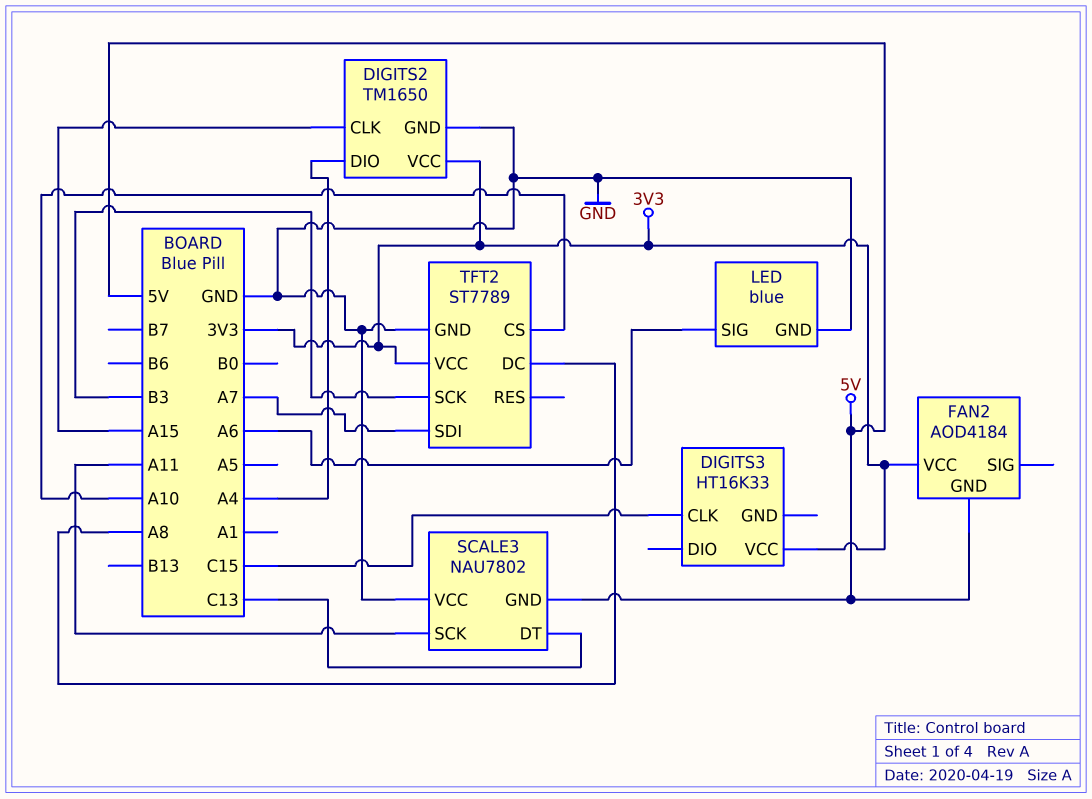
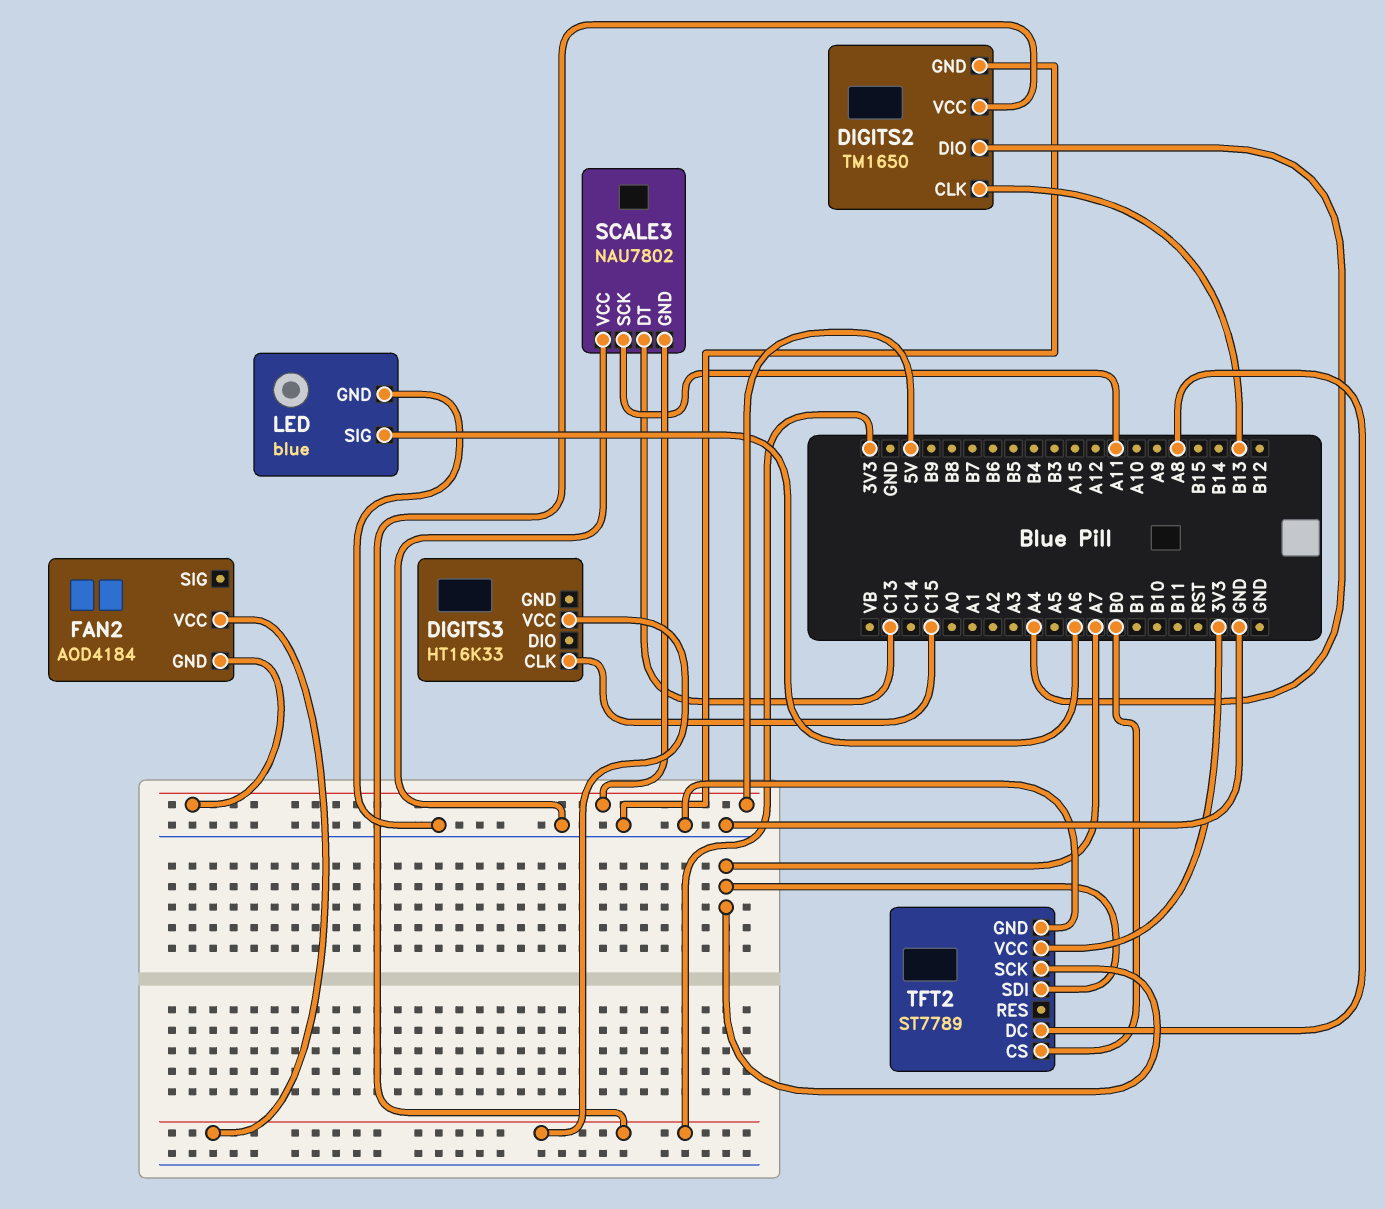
DIGITS2 pin CLK: A15 -> B13
TFT2 pin CS: A10 -> B0
TFT2 pin SCK: B3 -> A7

